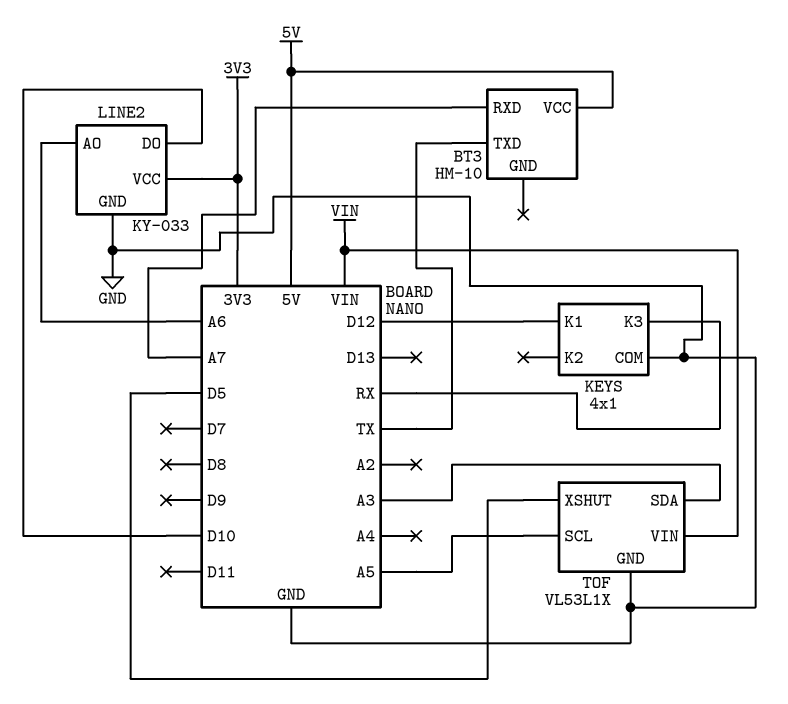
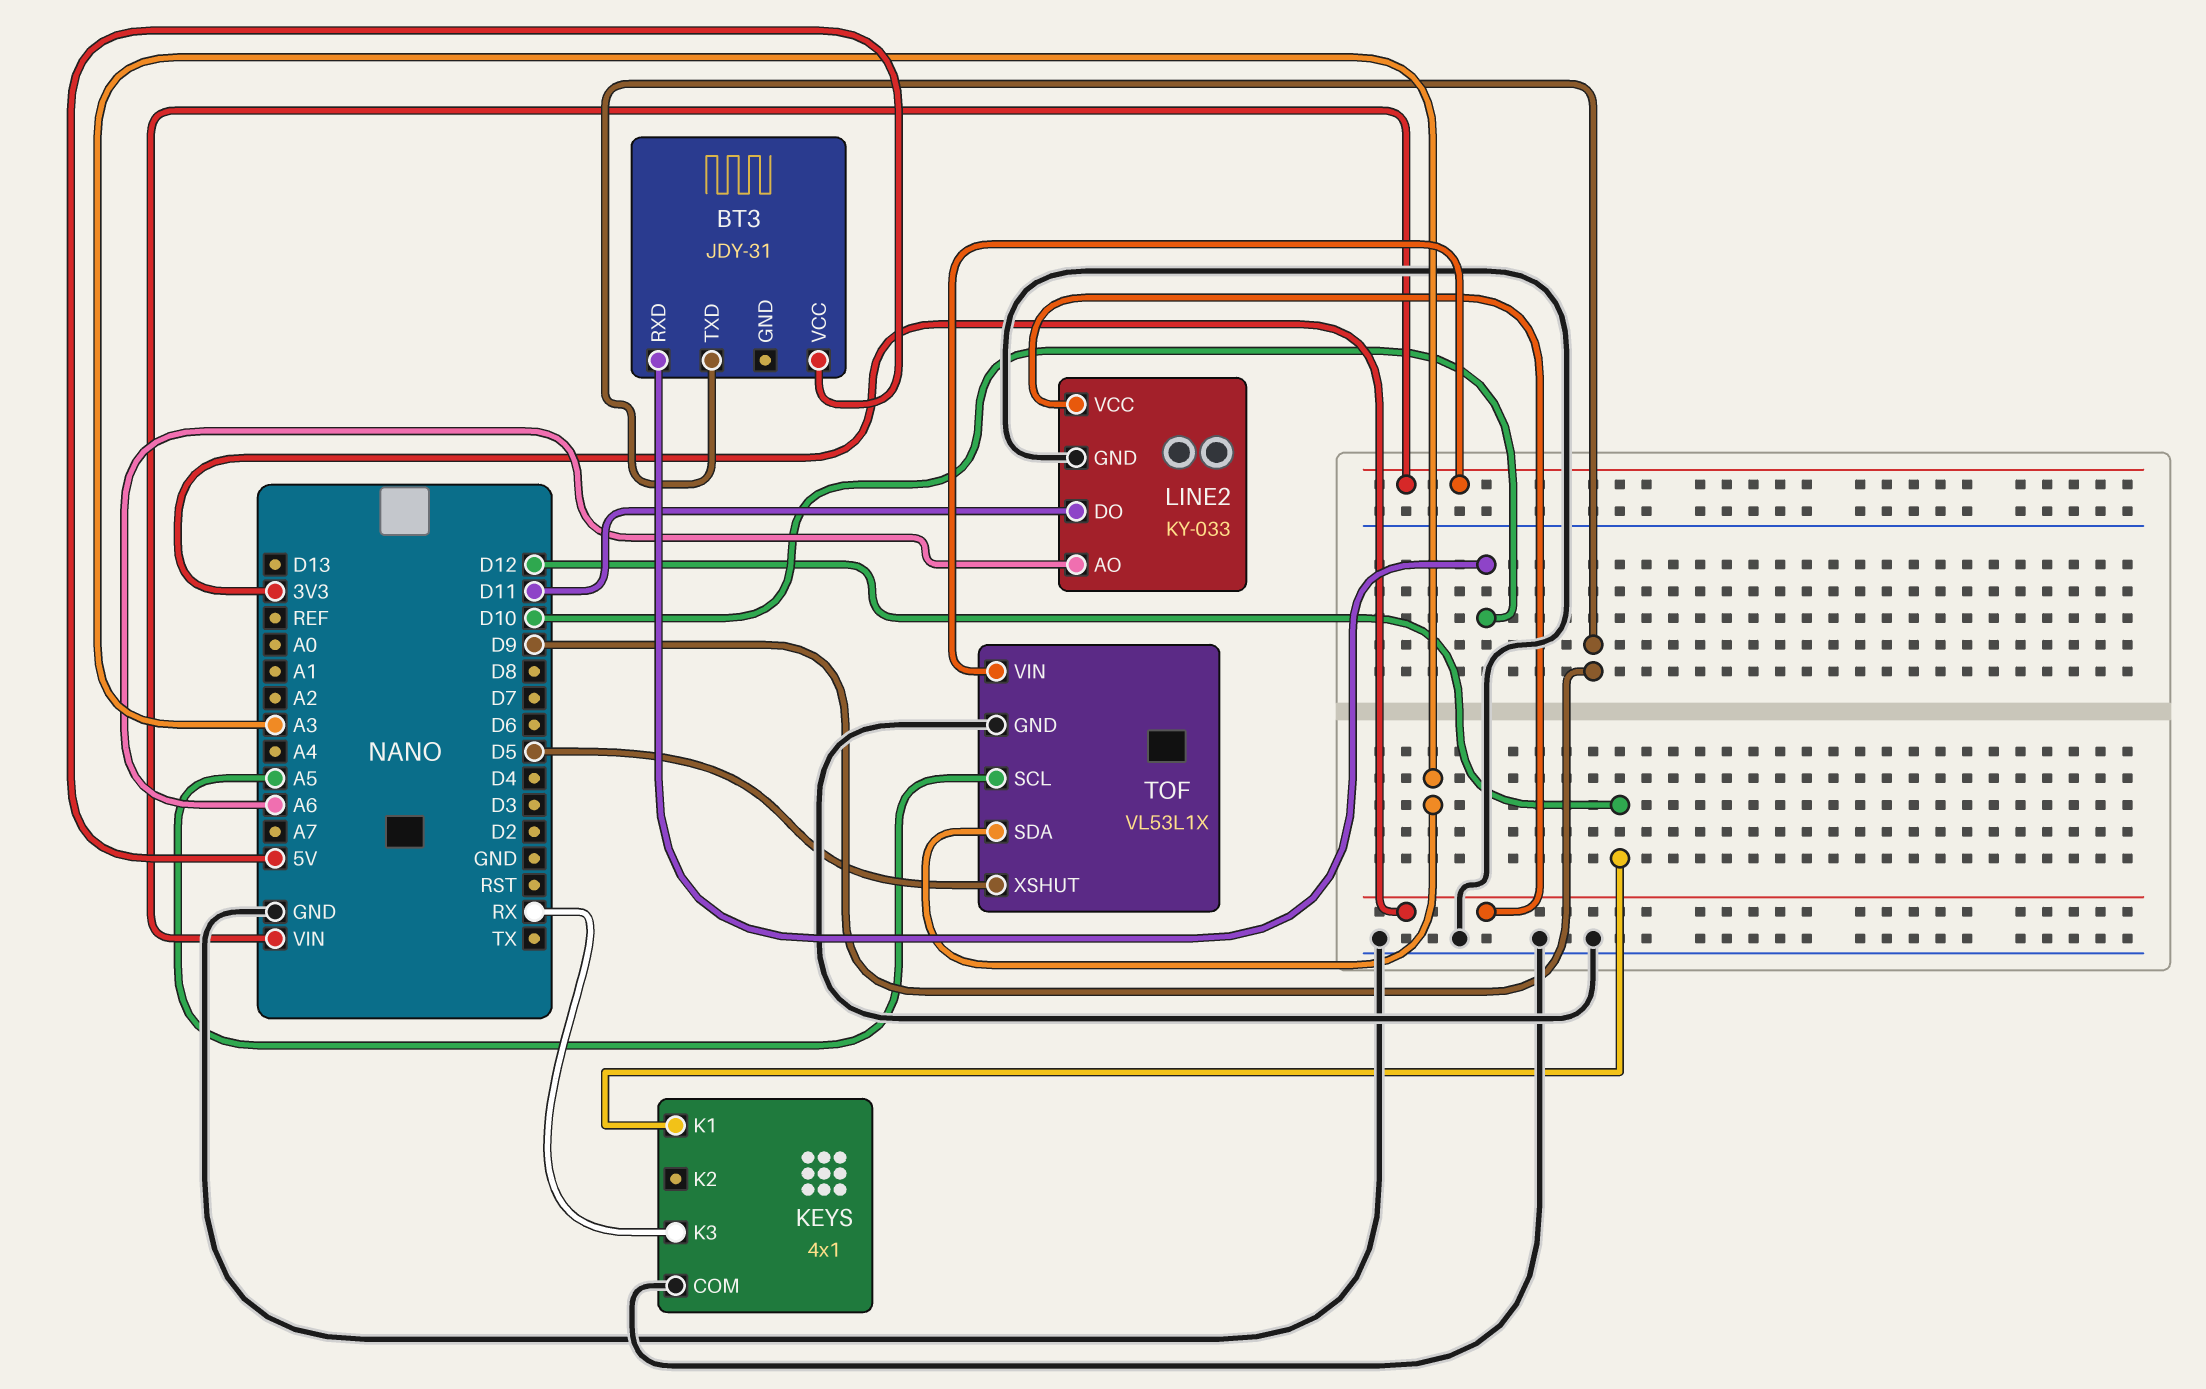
BT3: HM-10 -> JDY-31
BT3 pin RXD: A7 -> D10
BT3 pin TXD: TX -> D9
LINE2 pin DO: D10 -> D11

